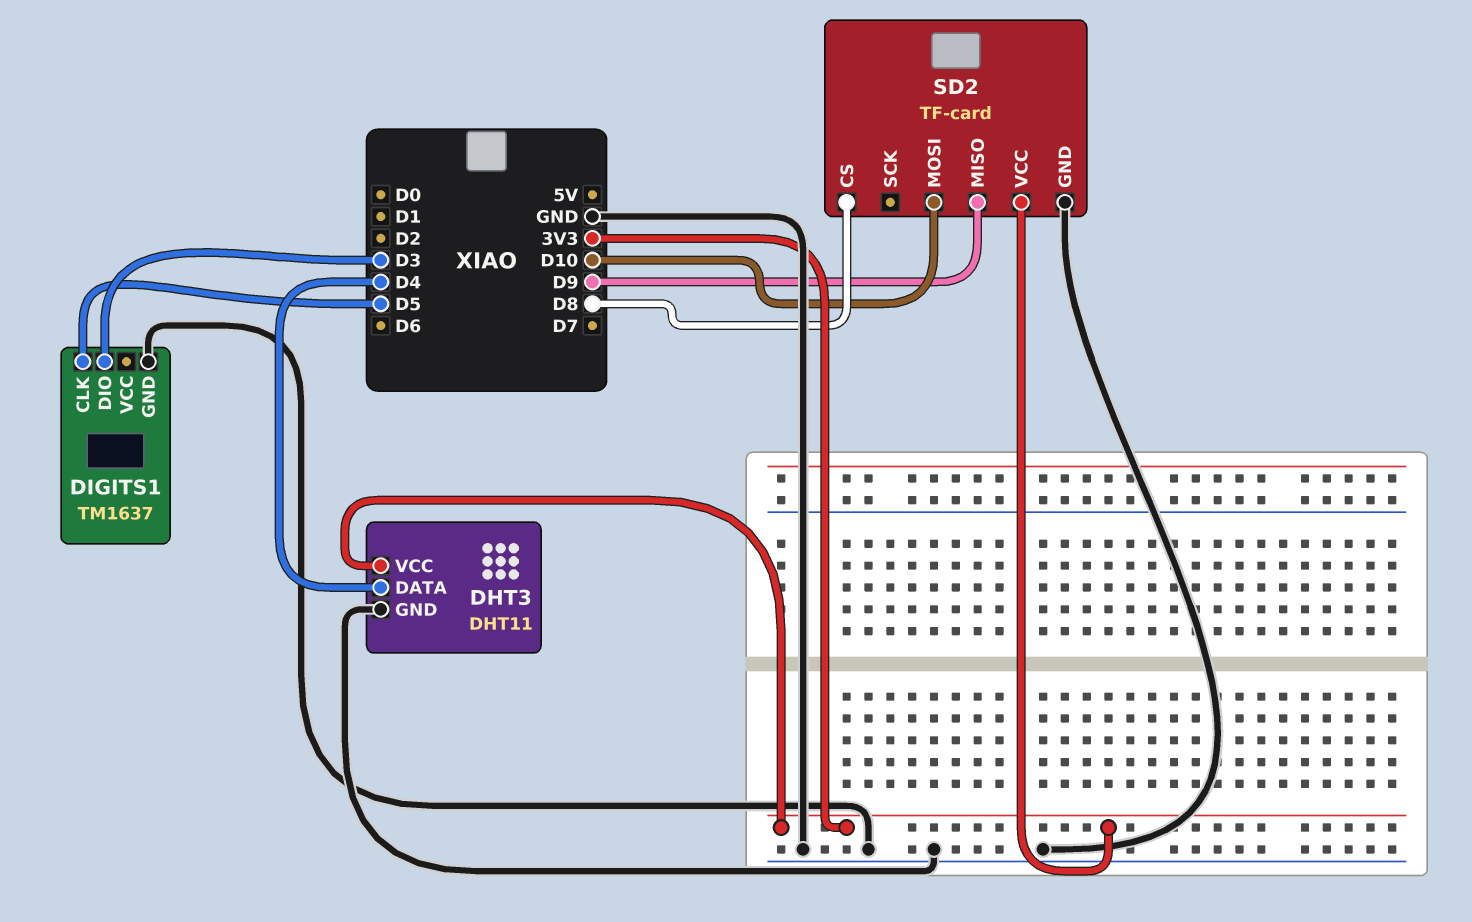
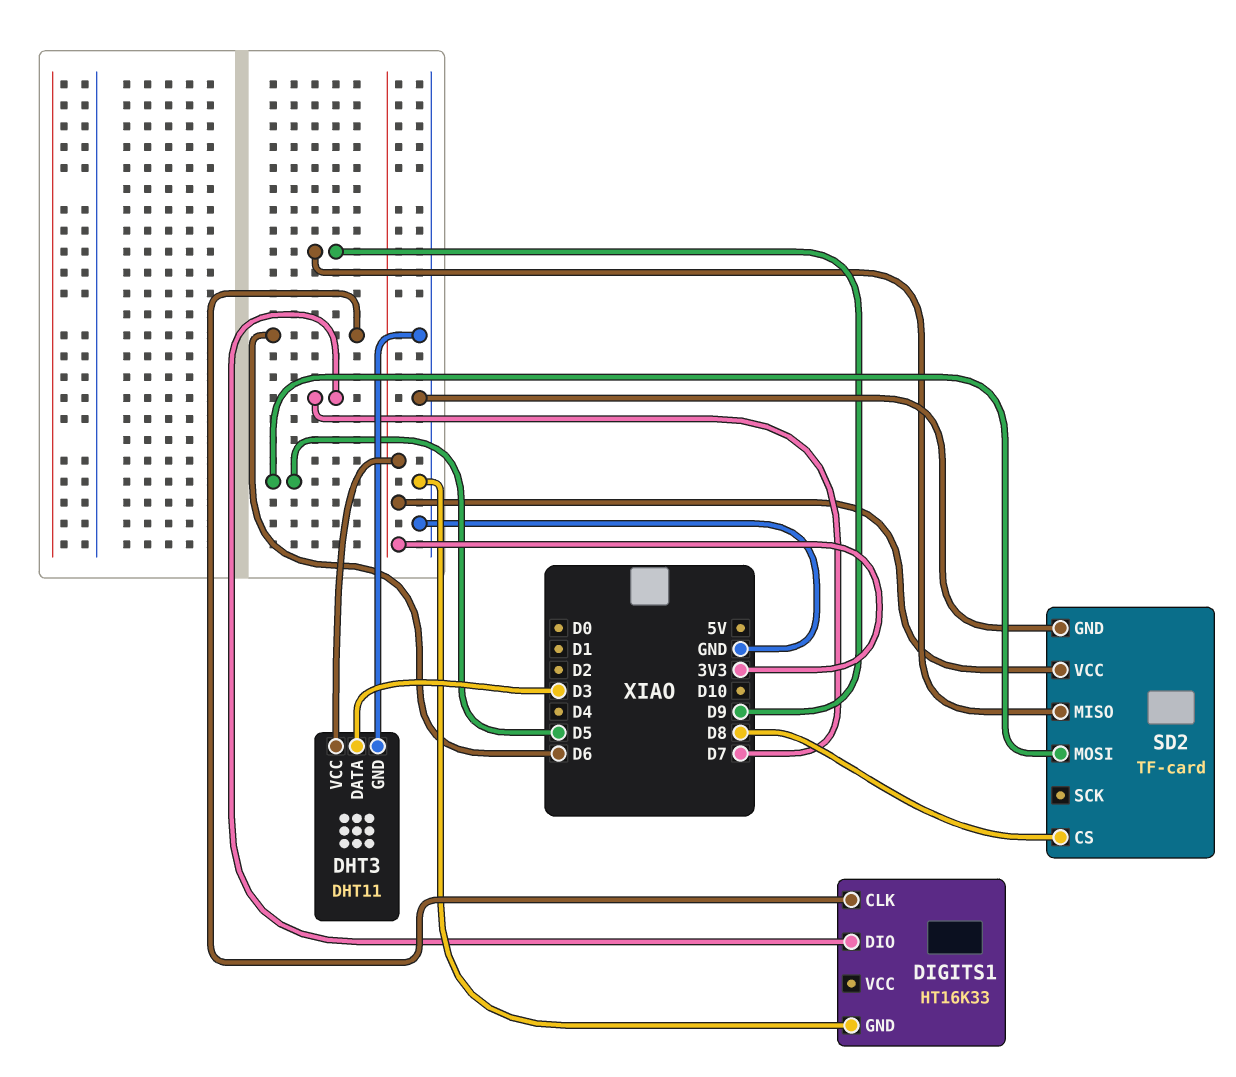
DHT3 pin DATA: D4 -> D3
DIGITS1: TM1637 -> HT16K33
DIGITS1 pin CLK: D5 -> D6
DIGITS1 pin DIO: D3 -> D7
SD2 pin MOSI: D10 -> D5

